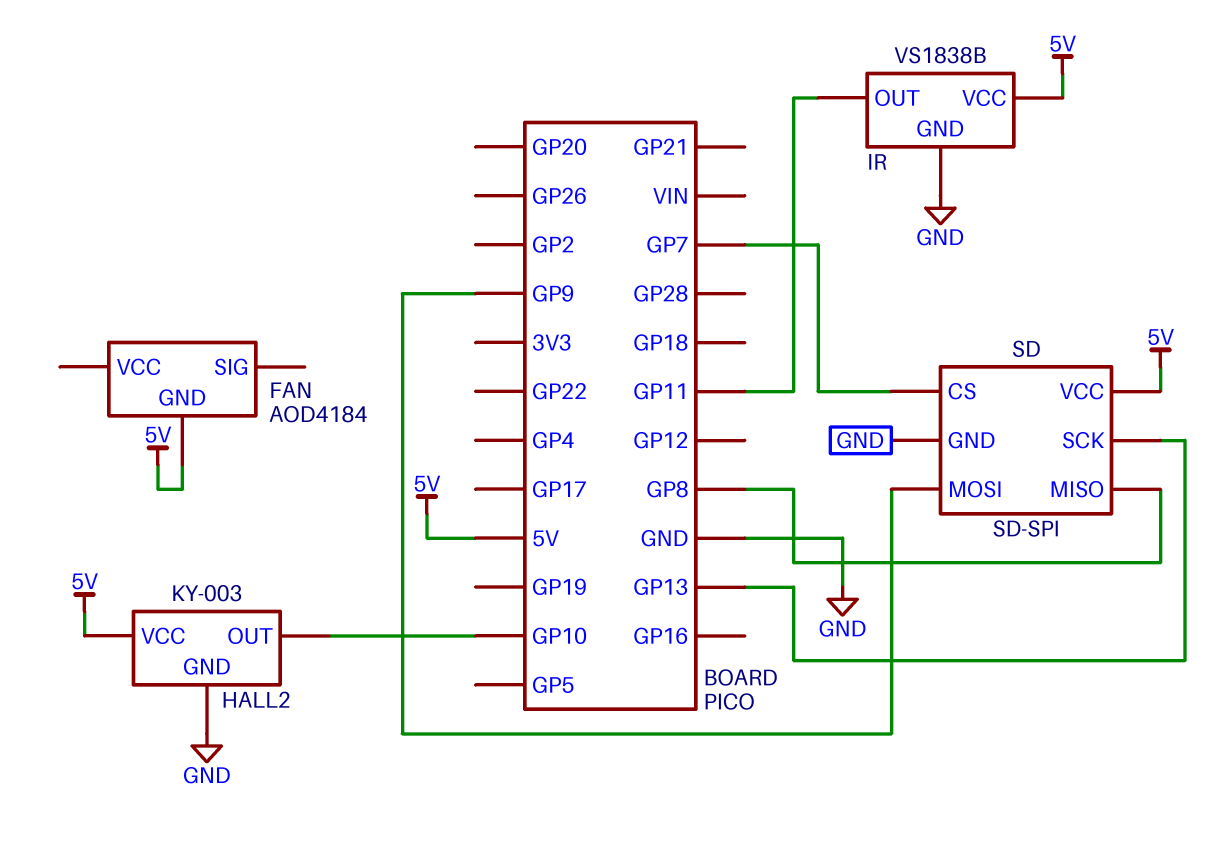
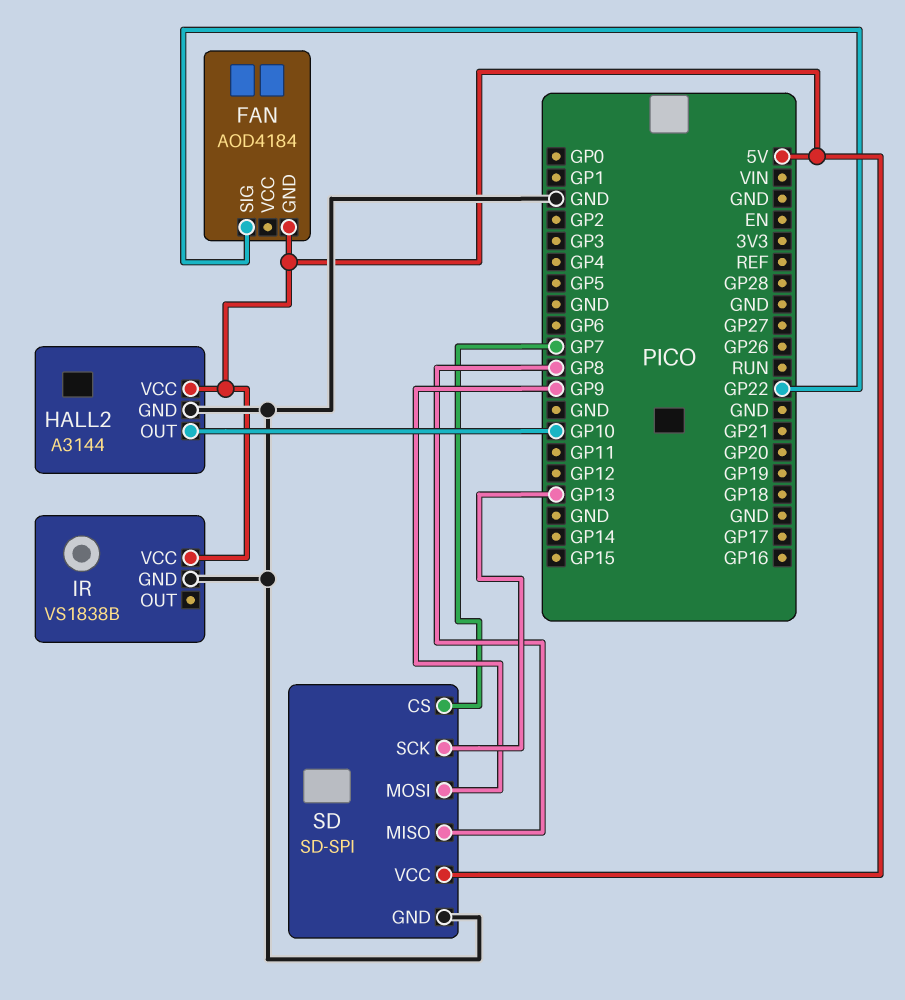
FAN pin SIG: none -> GP22
HALL2: KY-003 -> A3144
IR pin OUT: GP11 -> none

